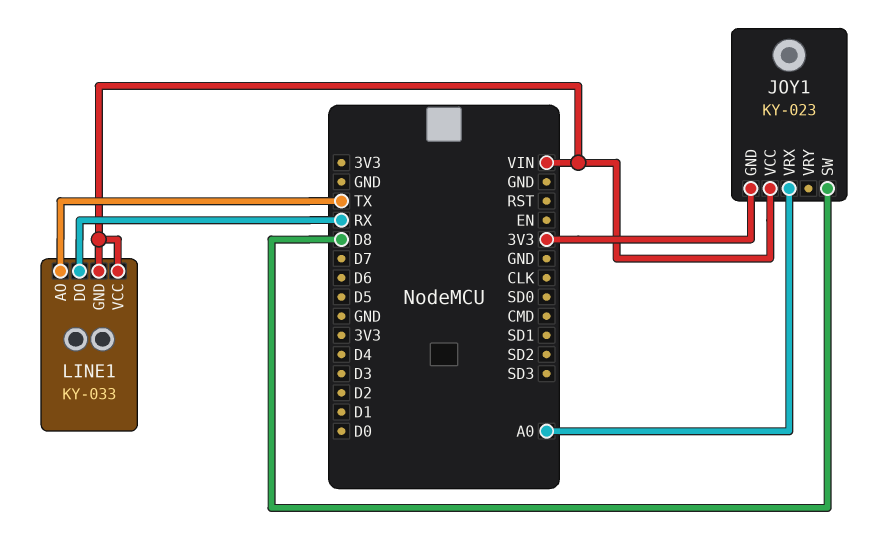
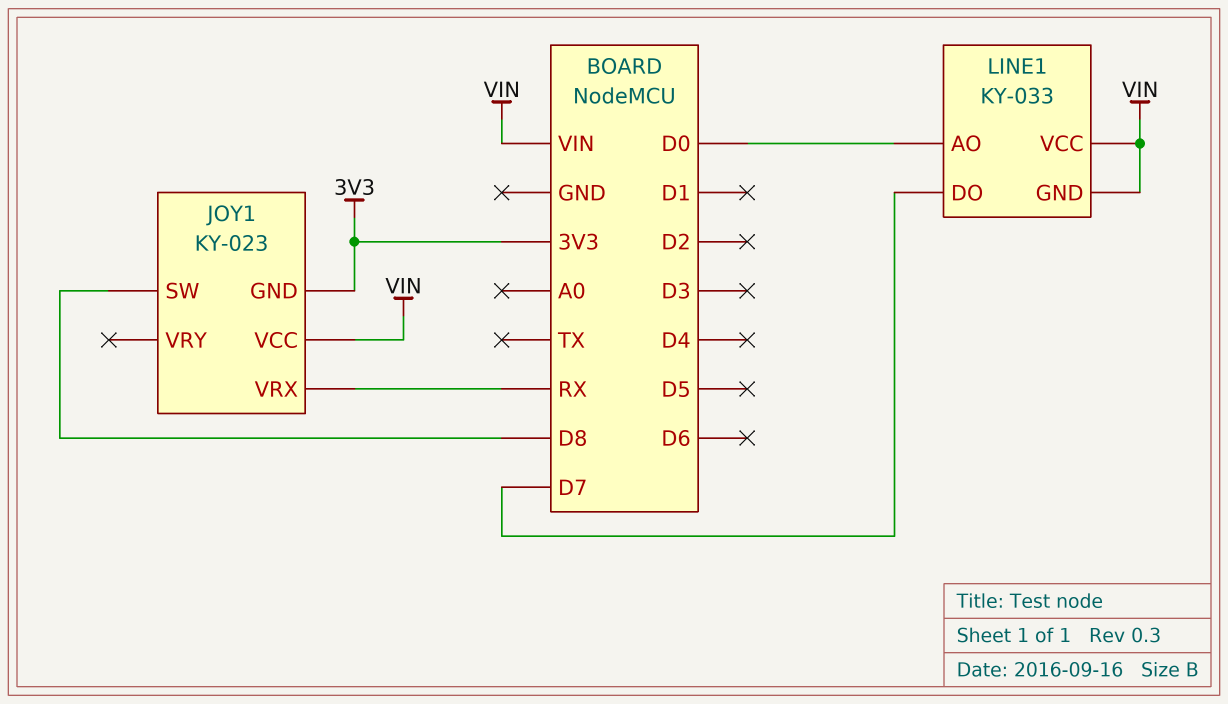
JOY1 pin VRX: A0 -> RX
LINE1 pin AO: TX -> D0
LINE1 pin DO: RX -> D7

